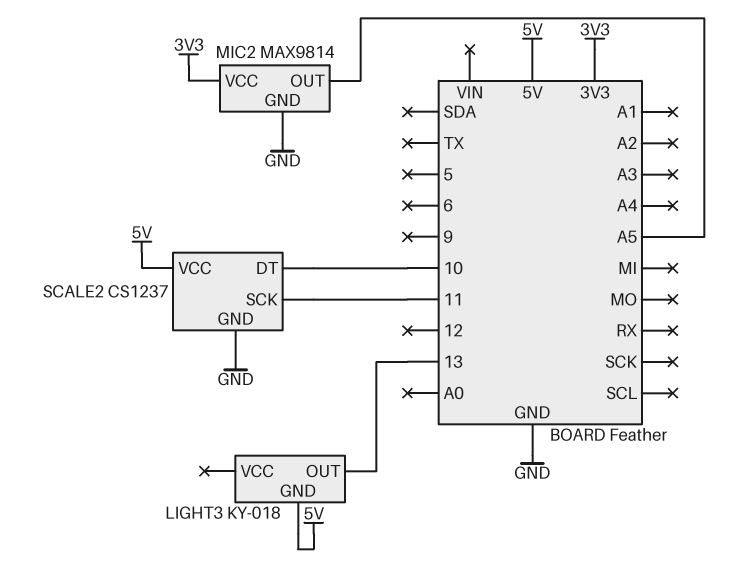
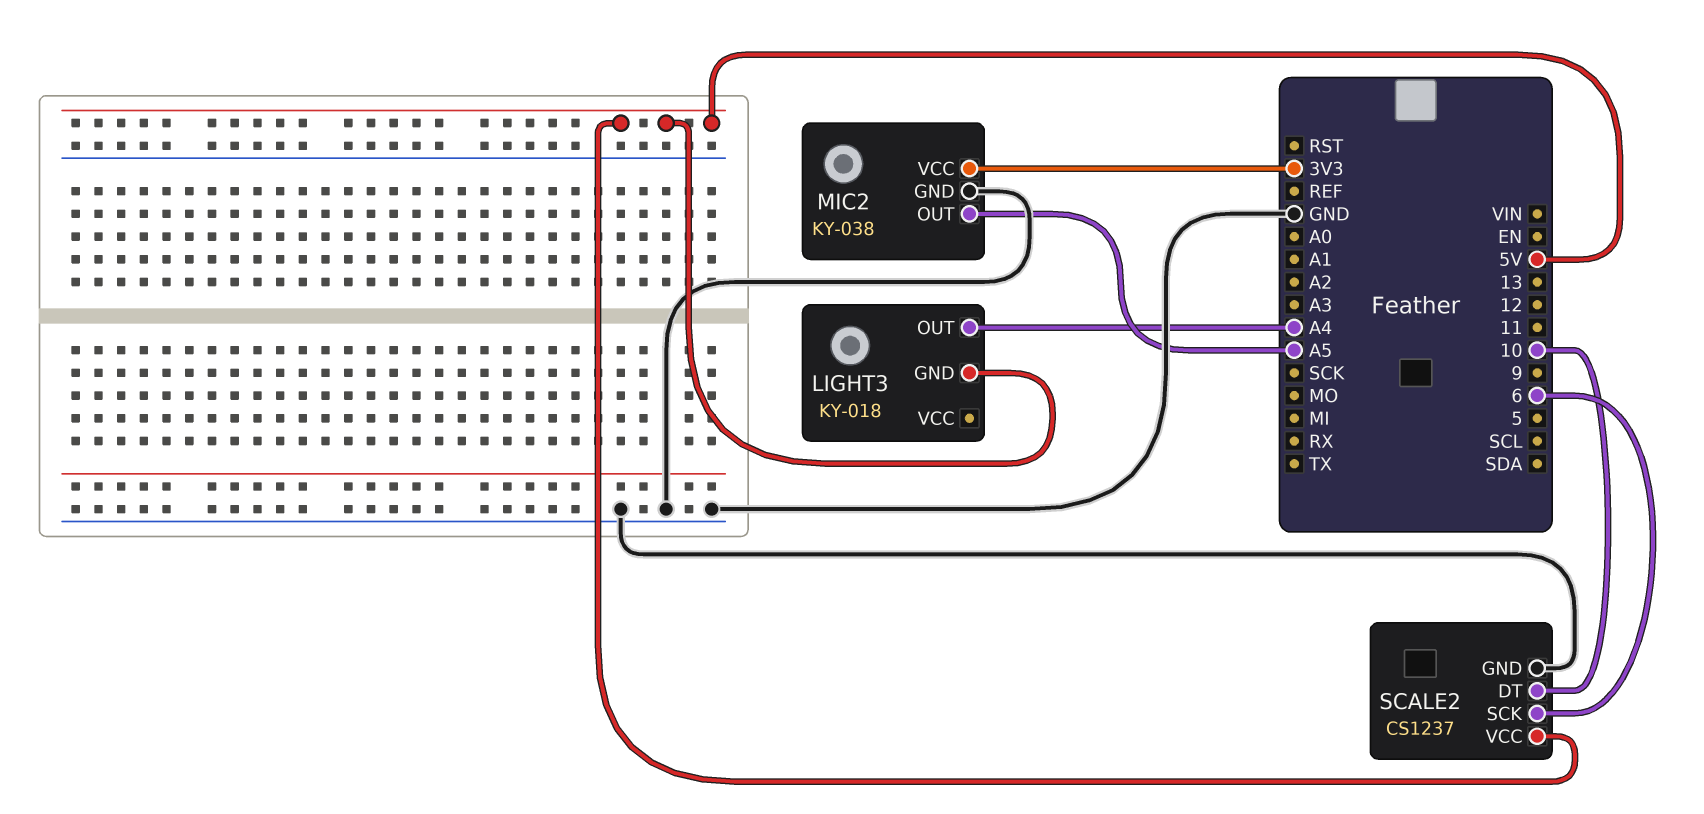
LIGHT3 pin OUT: 13 -> A4
MIC2: MAX9814 -> KY-038
SCALE2 pin SCK: 11 -> 6

